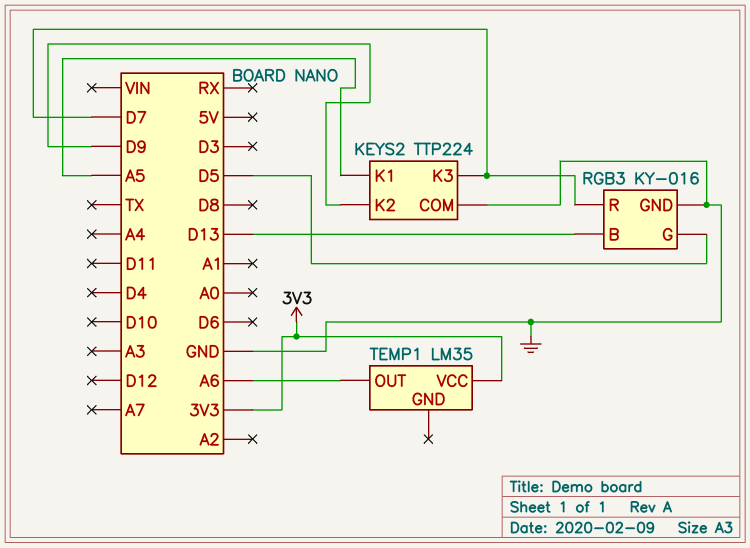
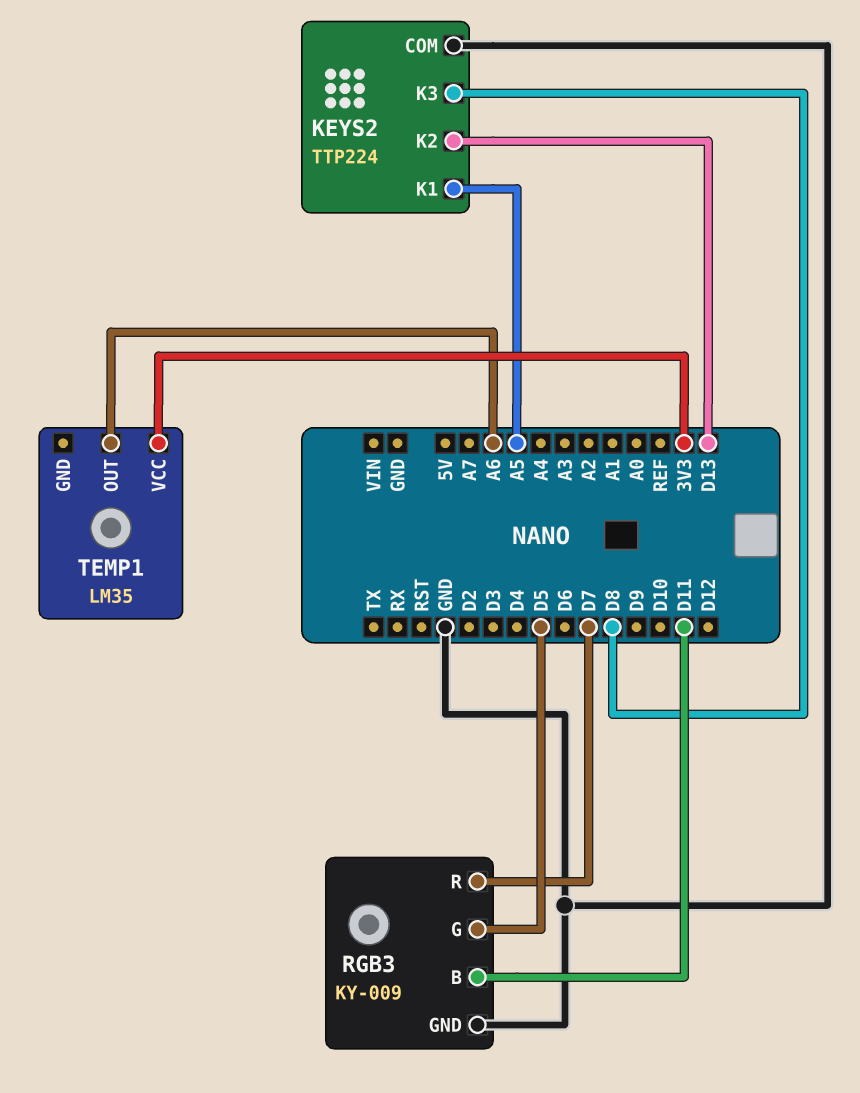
KEYS2 pin K2: D9 -> D13
KEYS2 pin K3: D7 -> D8
RGB3: KY-016 -> KY-009
RGB3 pin B: D13 -> D11

